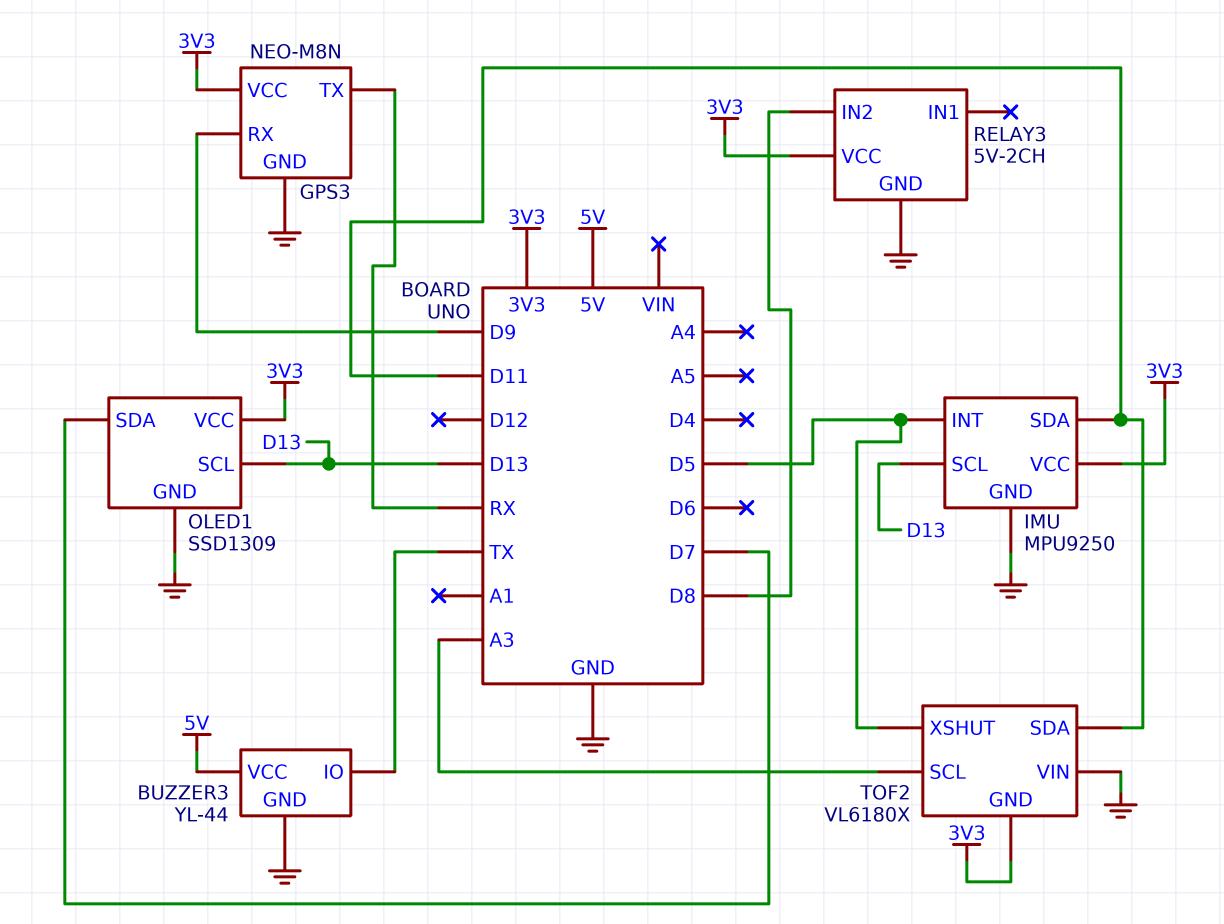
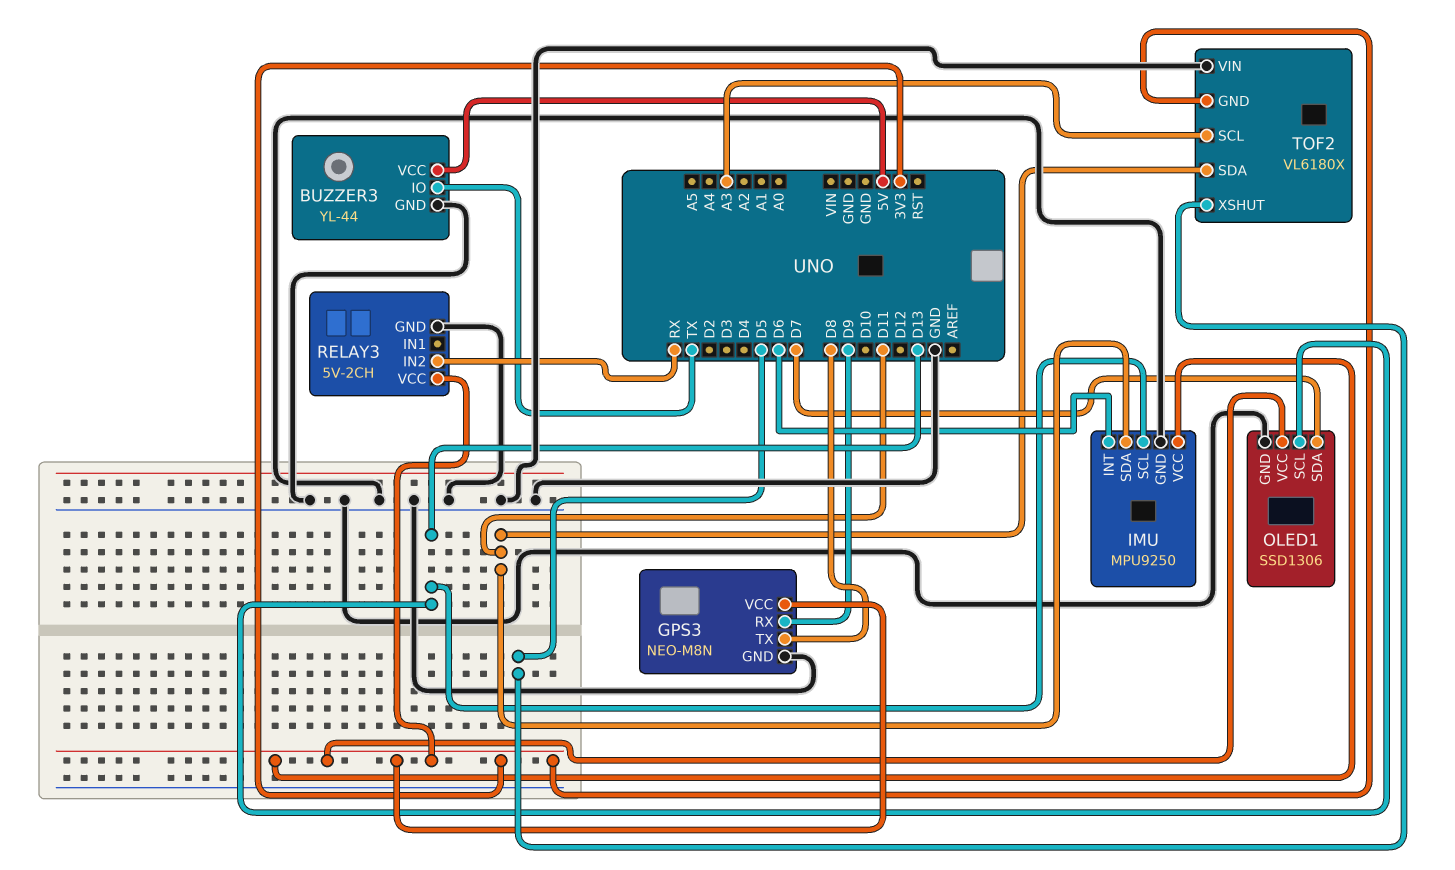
GPS3 pin TX: RX -> D8
IMU pin INT: D5 -> D6
OLED1: SSD1309 -> SSD1306
RELAY3 pin IN2: D8 -> RX

